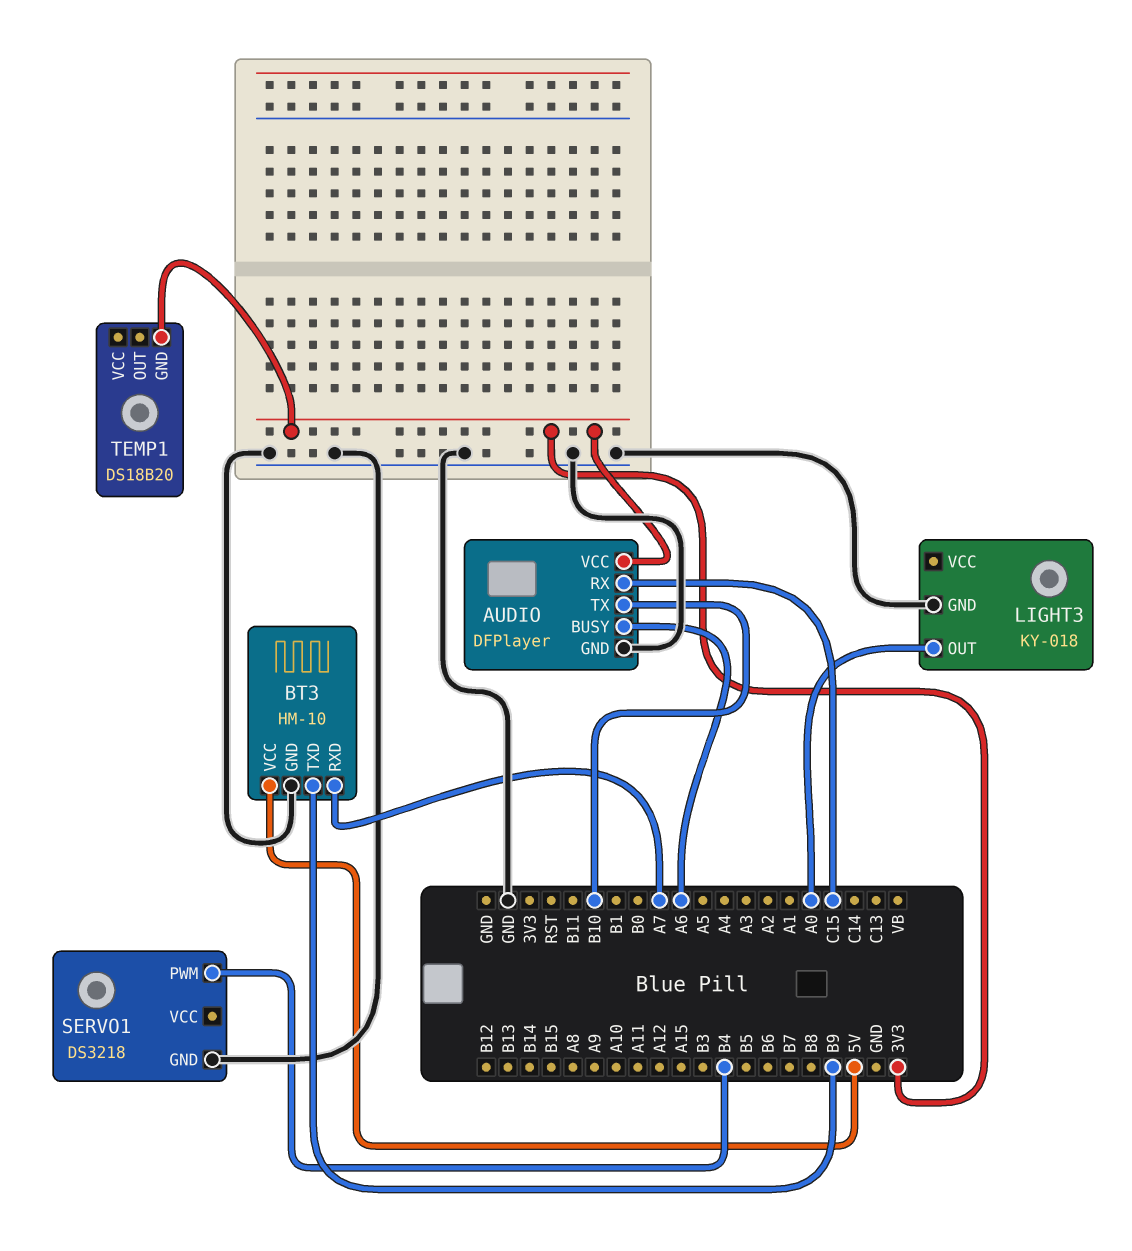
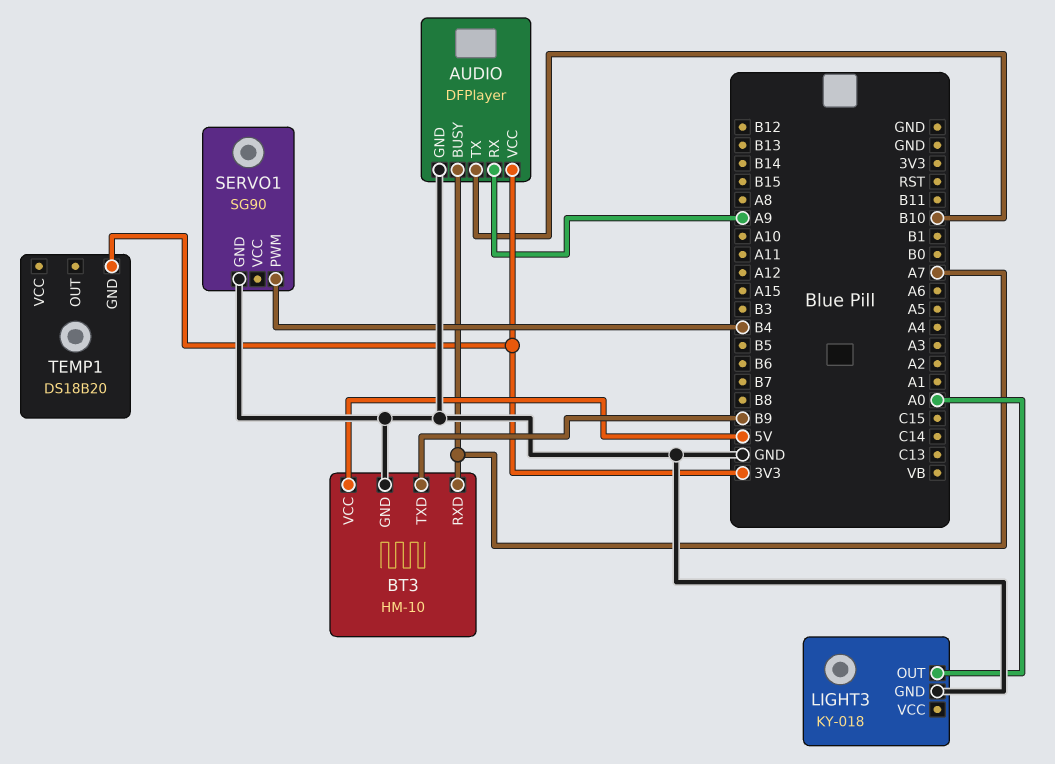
AUDIO pin BUSY: A6 -> A7
AUDIO pin RX: C15 -> A9
SERVO1: DS3218 -> SG90

